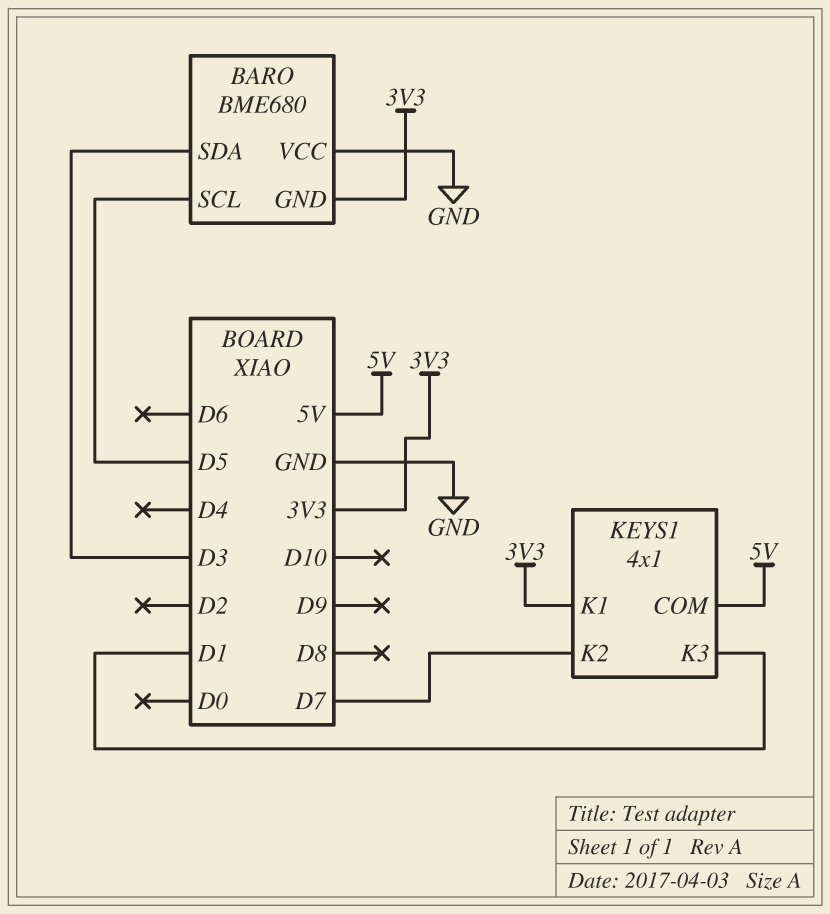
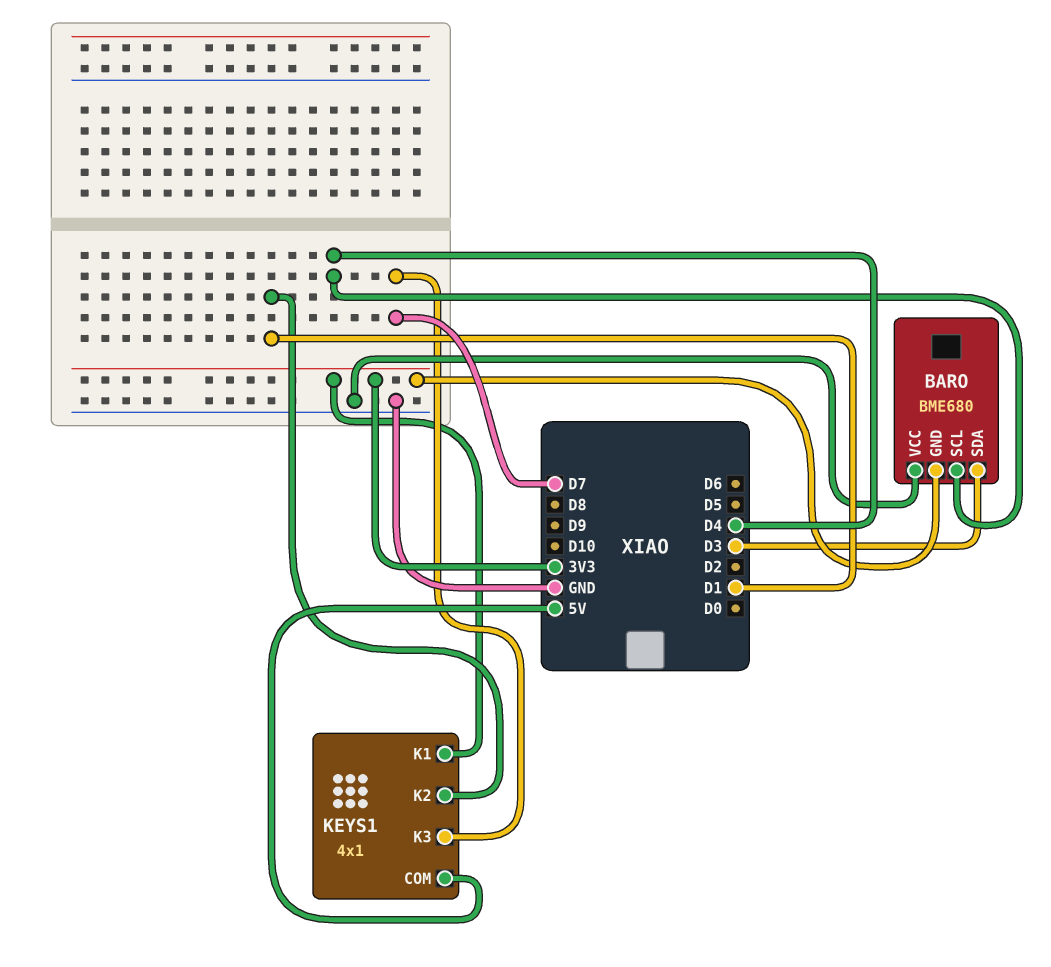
BARO pin SCL: D5 -> D4
KEYS1 pin K2: D7 -> D1
KEYS1 pin K3: D1 -> D7

